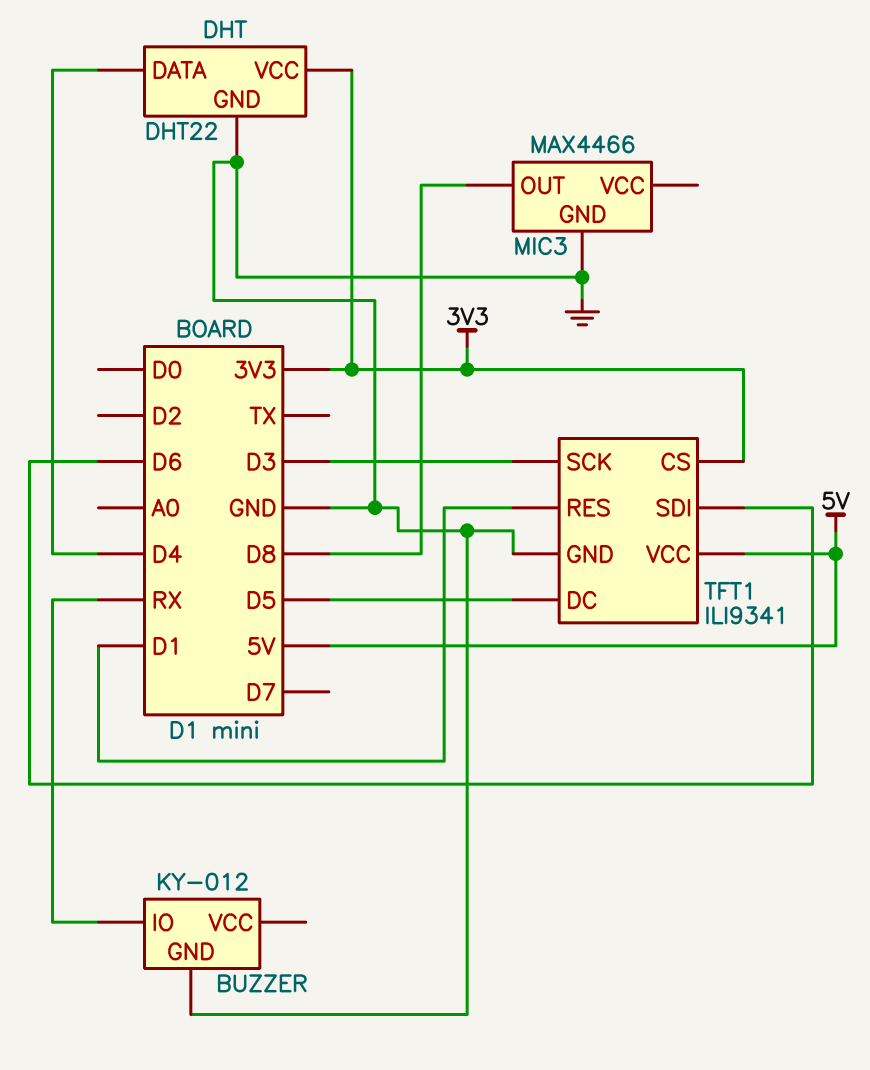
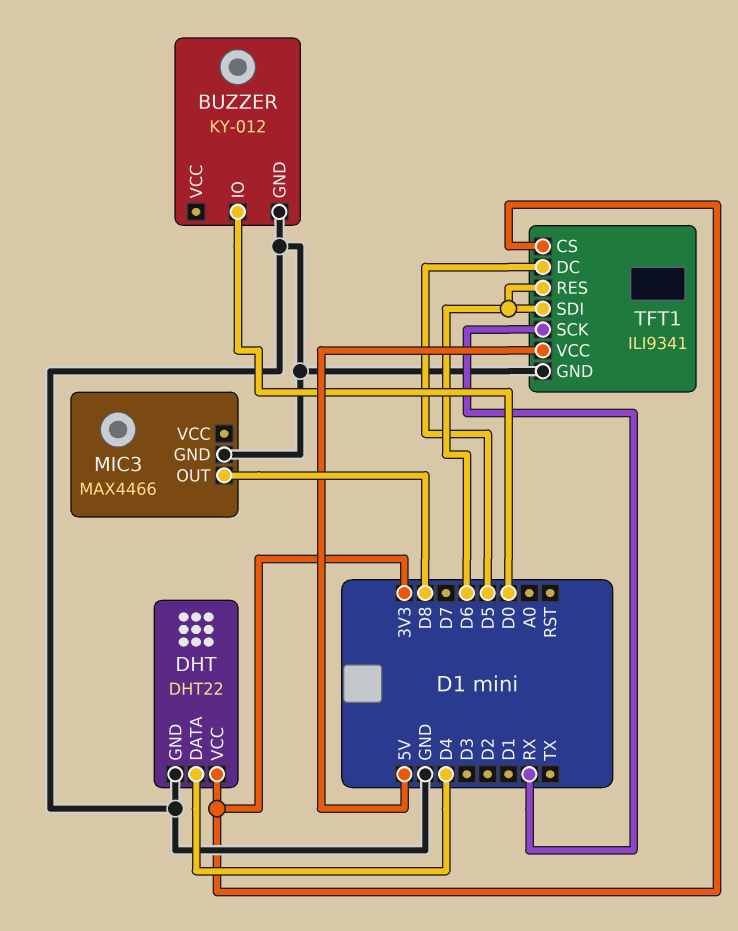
BUZZER pin IO: RX -> D0
TFT1 pin RES: D1 -> D6
TFT1 pin SCK: D3 -> RX

